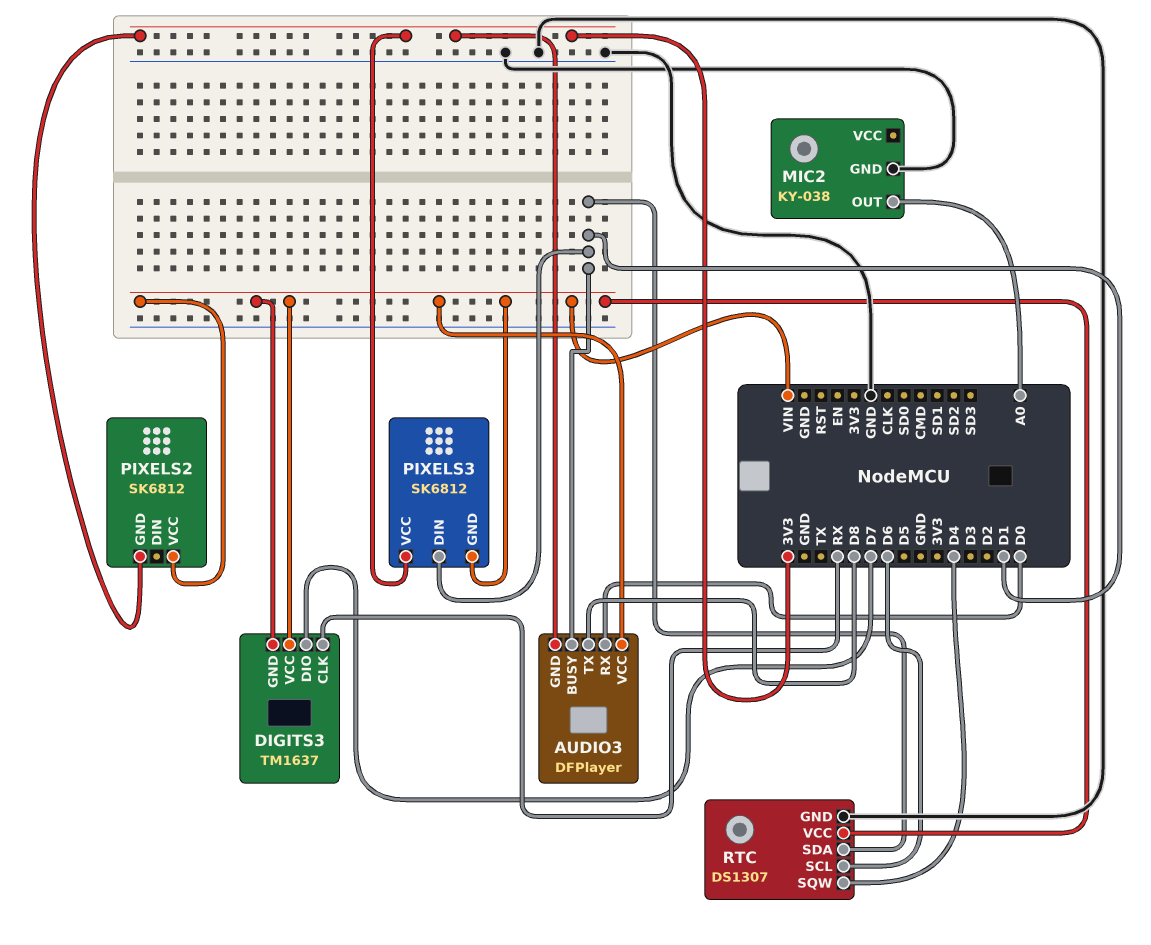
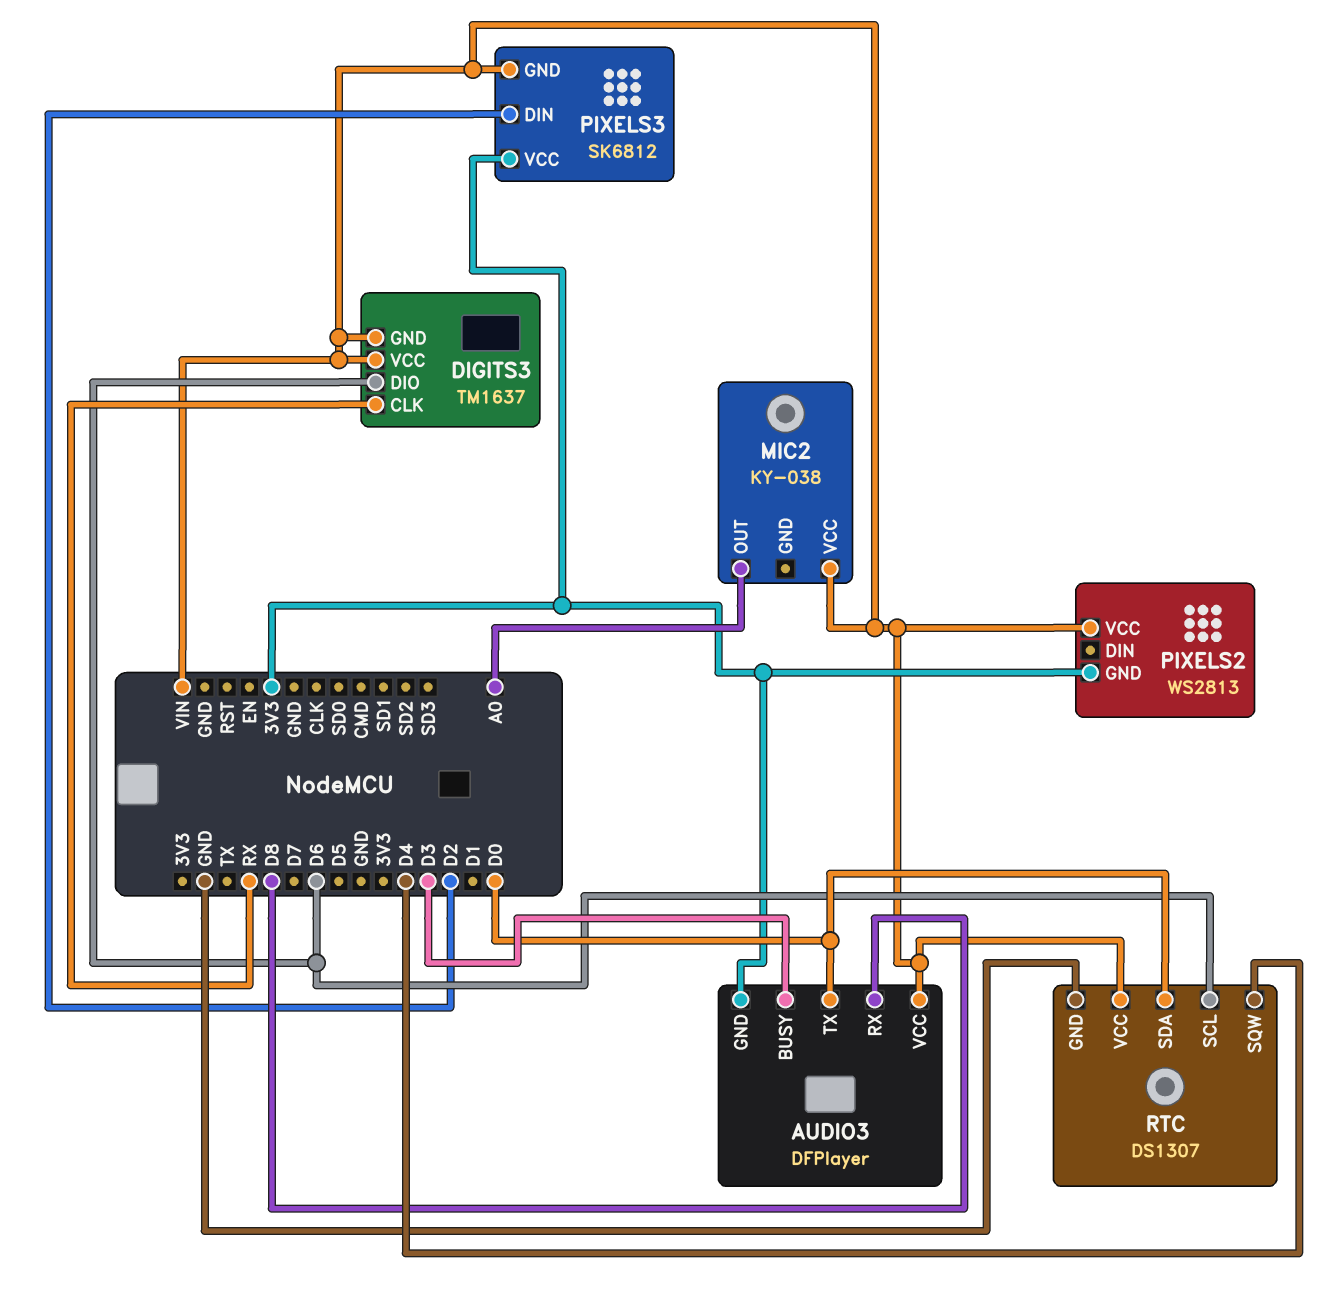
AUDIO3 pin BUSY: D1 -> D3
AUDIO3 pin RX: D0 -> D8
AUDIO3 pin TX: D8 -> D0
DIGITS3 pin DIO: D7 -> D6
MIC2 pin GND: GND -> none
MIC2 pin VCC: none -> VIN
PIXELS2: SK6812 -> WS2813
PIXELS3 pin DIN: D1 -> D2
RTC pin SDA: D1 -> D0

